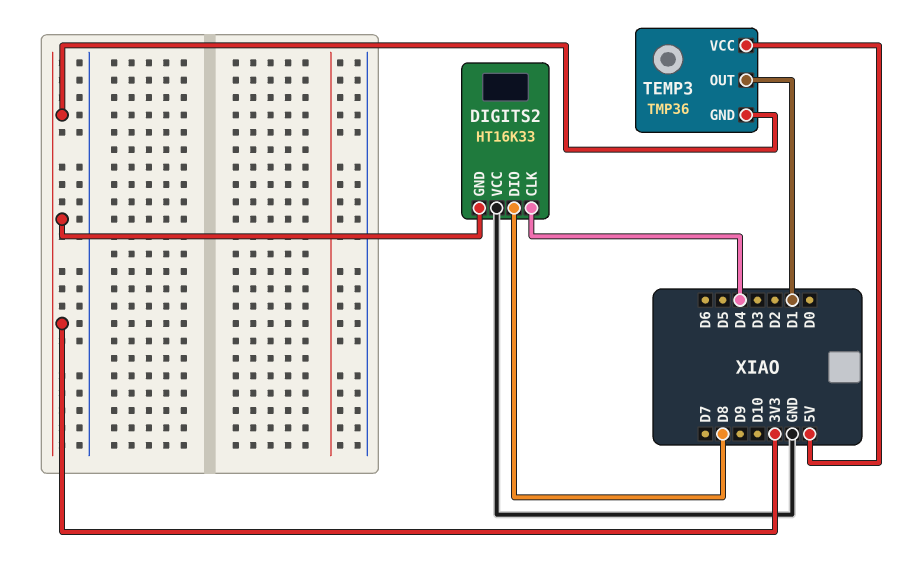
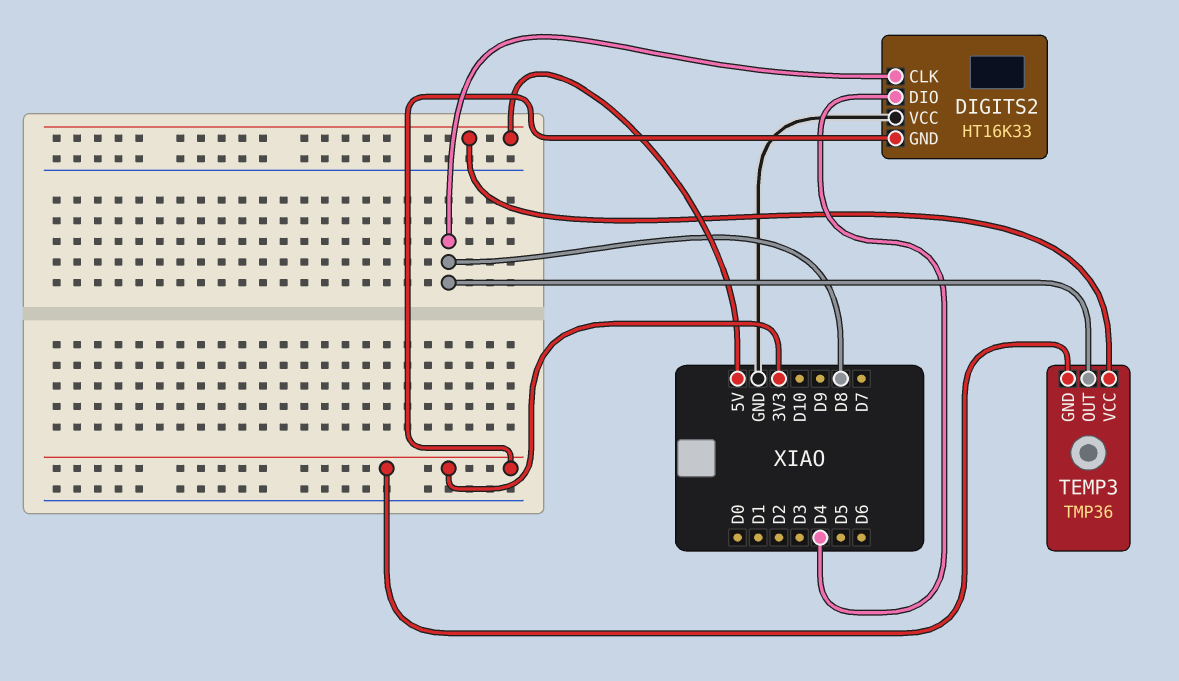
DIGITS2 pin CLK: D4 -> D8
DIGITS2 pin DIO: D8 -> D4
TEMP3 pin OUT: D1 -> D8

